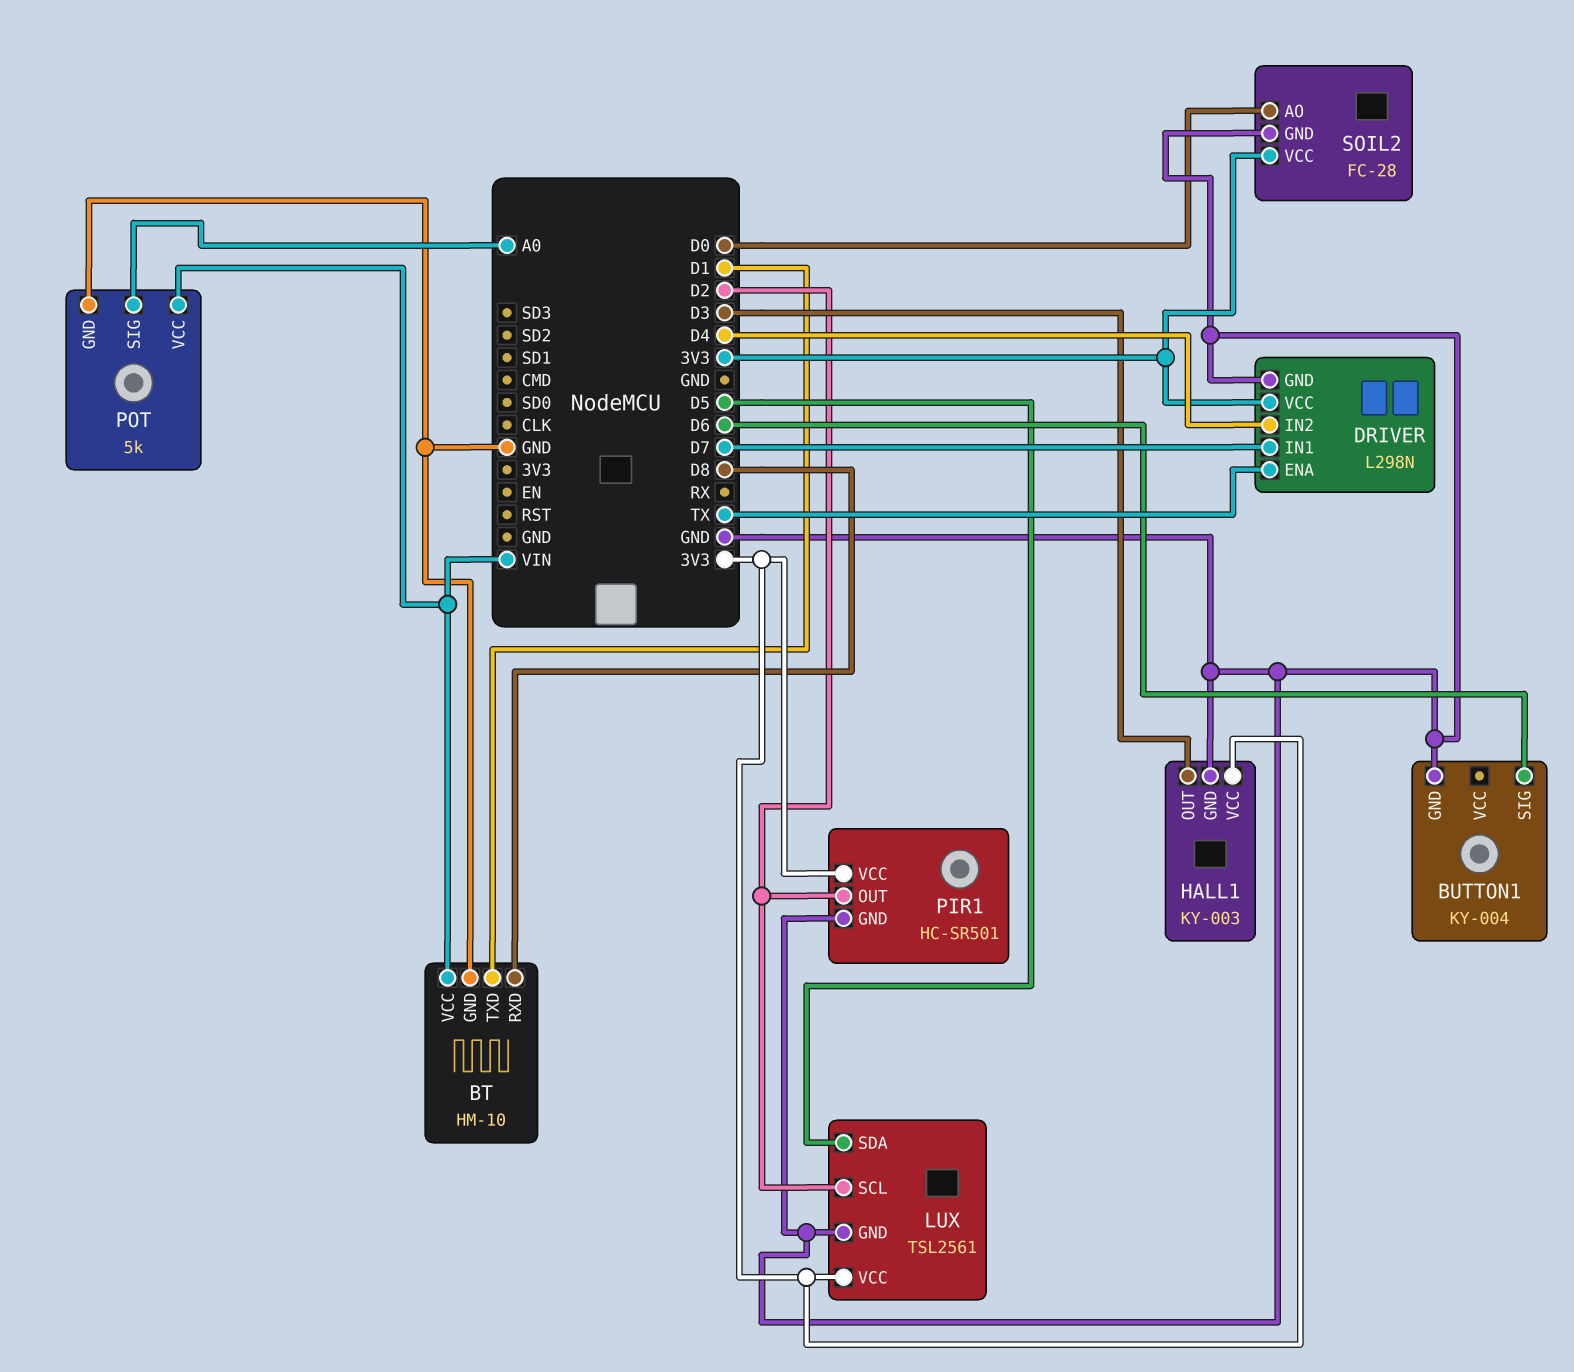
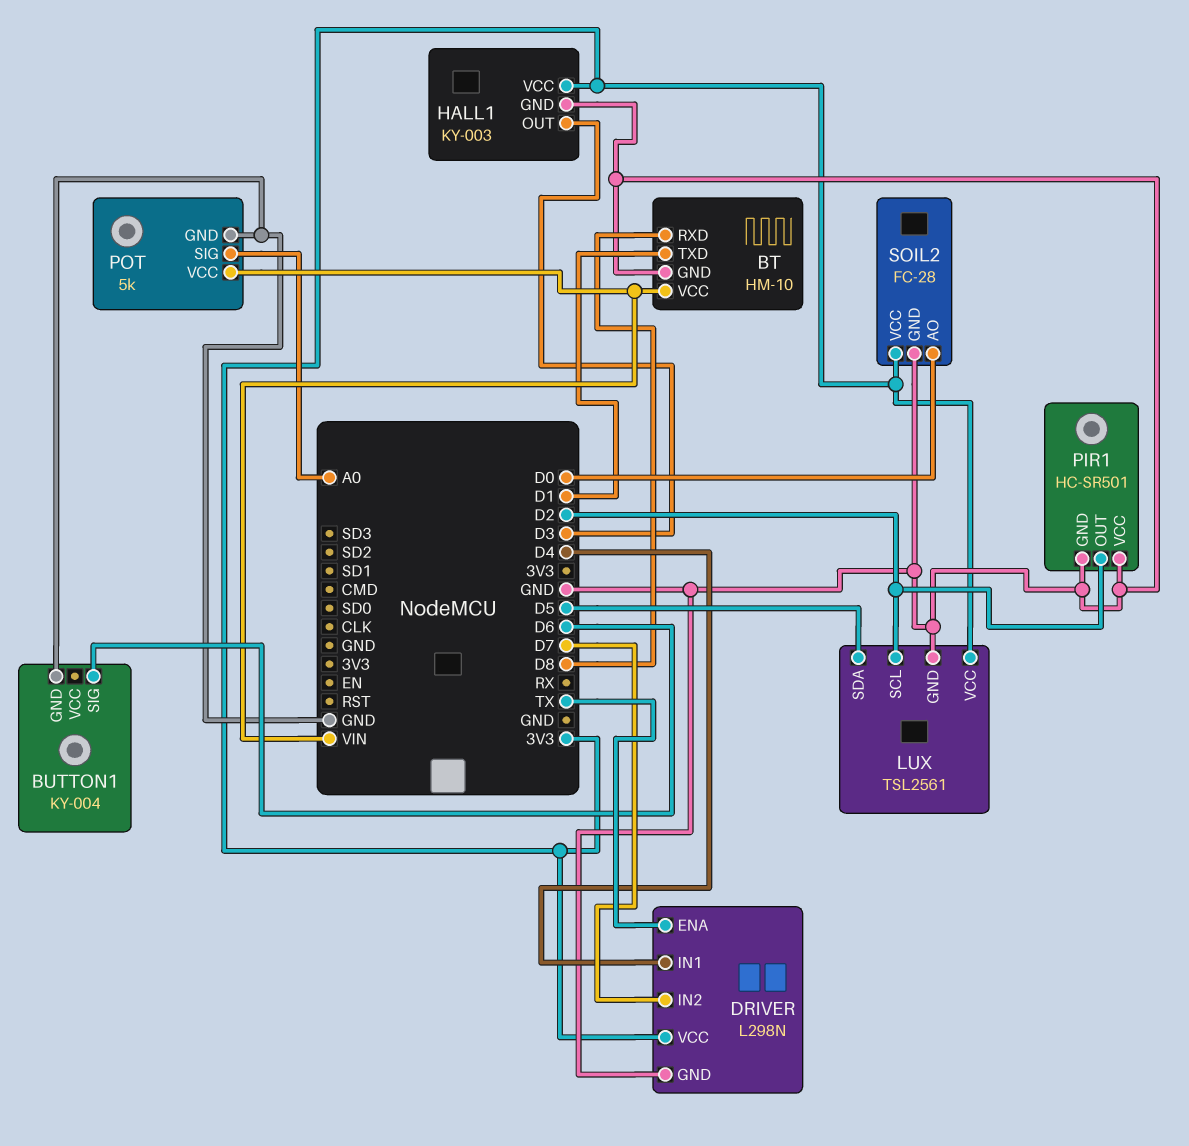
DRIVER pin IN1: D7 -> D4
DRIVER pin IN2: D4 -> D7
PIR1 pin VCC: 3V3 -> GND

